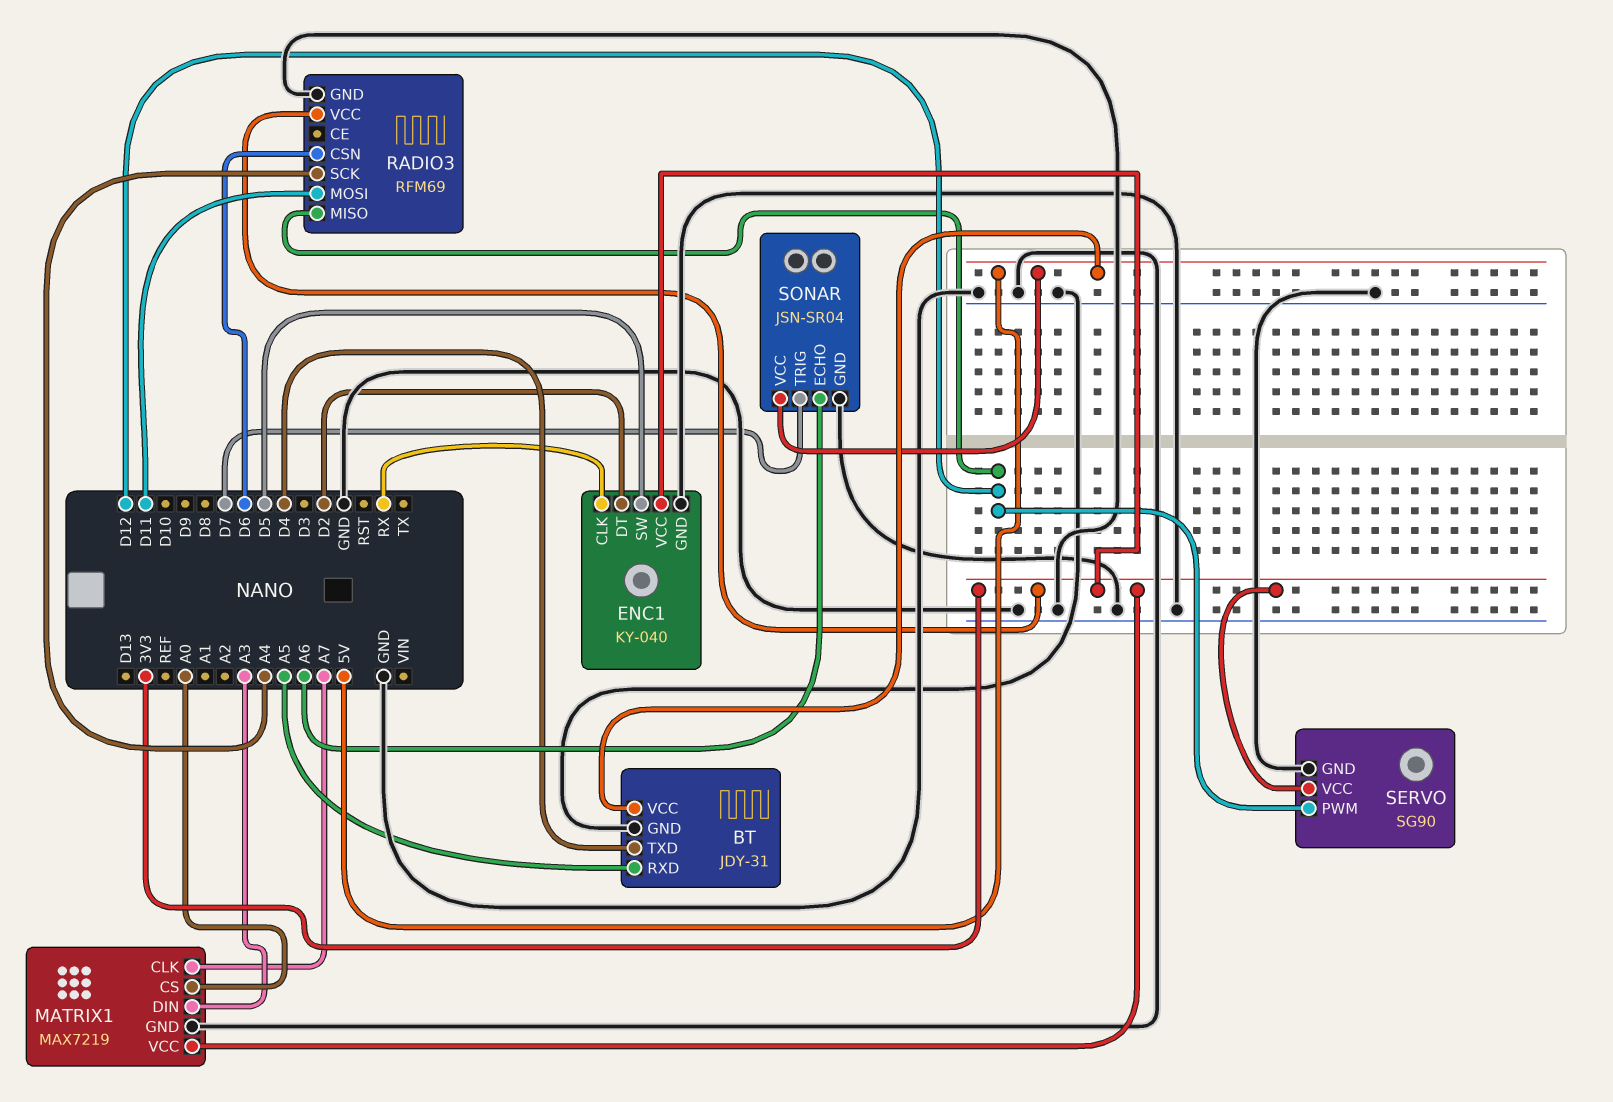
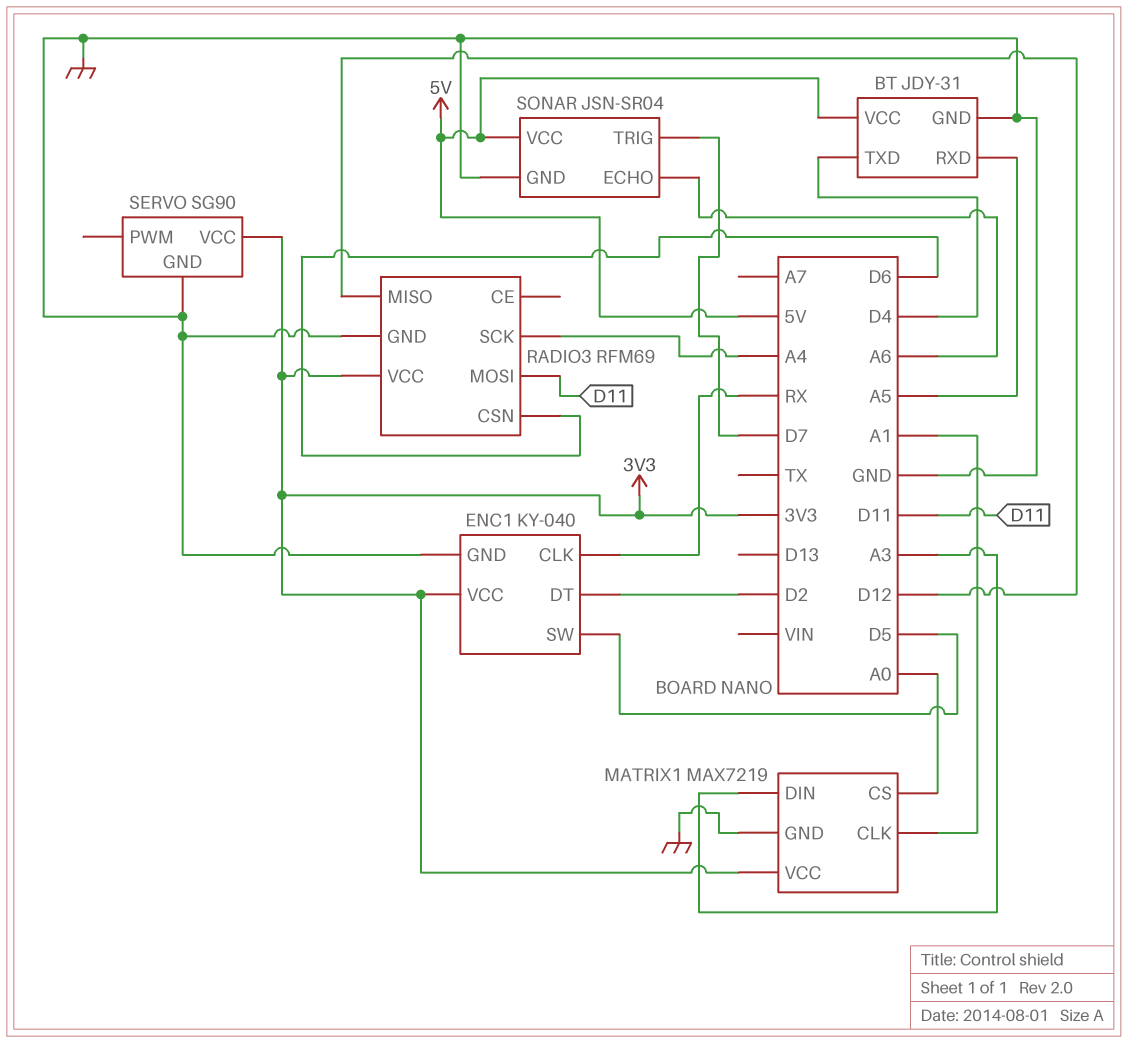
MATRIX1 pin CLK: A7 -> A1
SERVO pin PWM: D12 -> none

